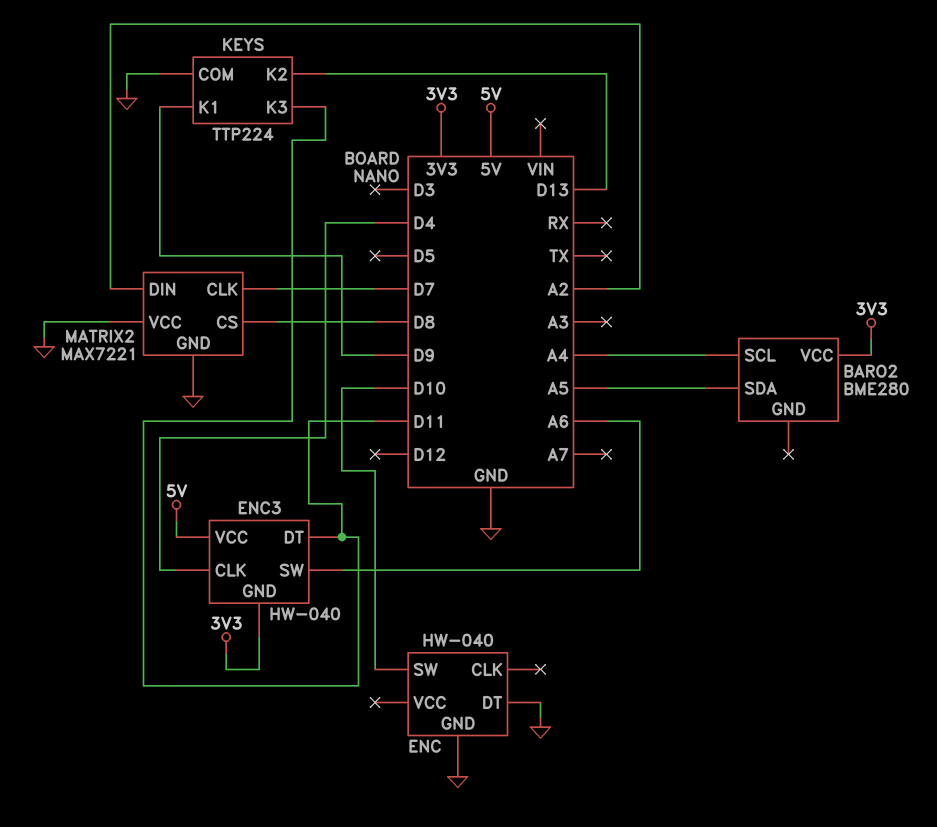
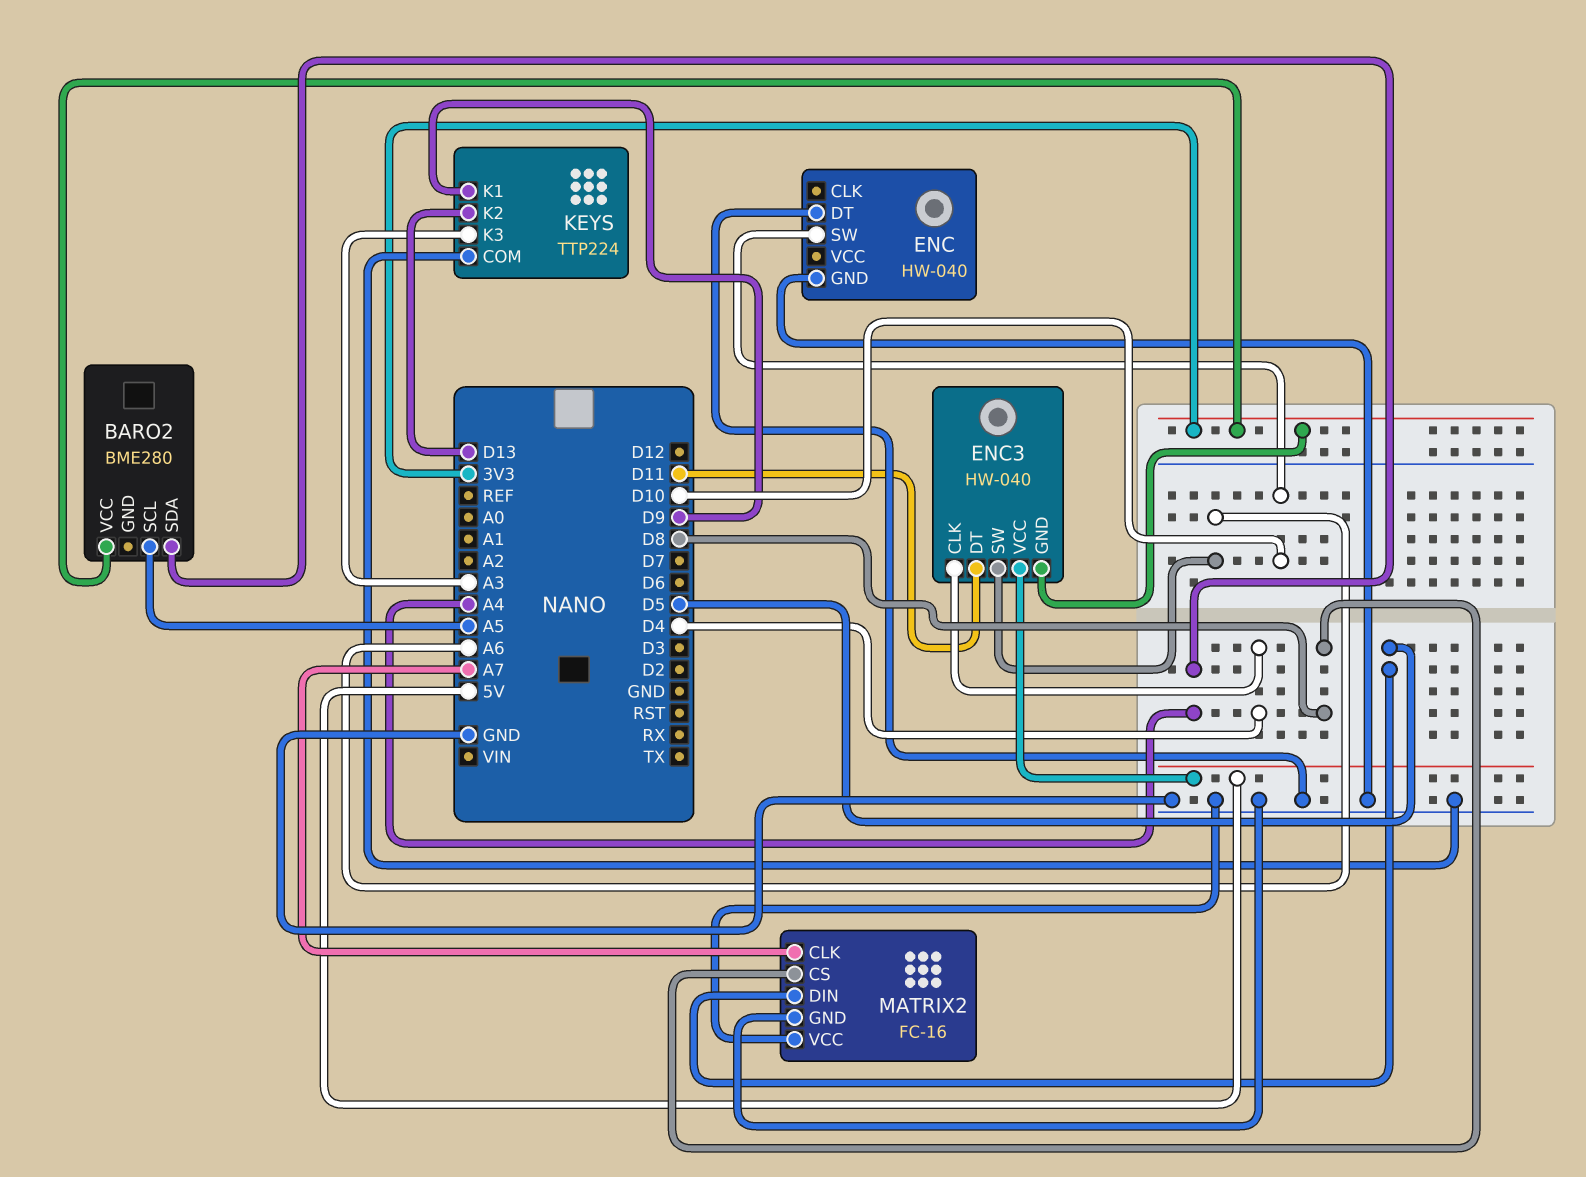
BARO2 pin SCL: A4 -> A5
BARO2 pin SDA: A5 -> A4
KEYS pin K3: D11 -> A3
MATRIX2: MAX7221 -> FC-16
MATRIX2 pin CLK: D7 -> A7
MATRIX2 pin DIN: A2 -> D5

